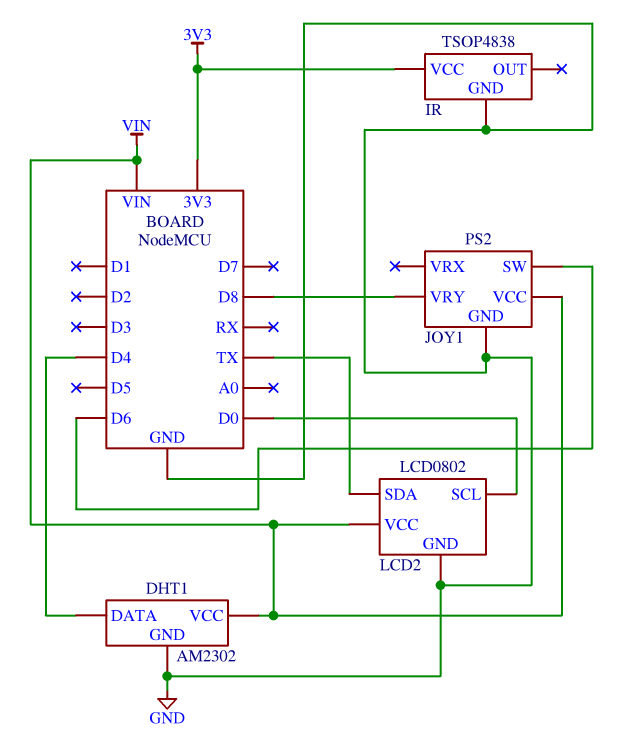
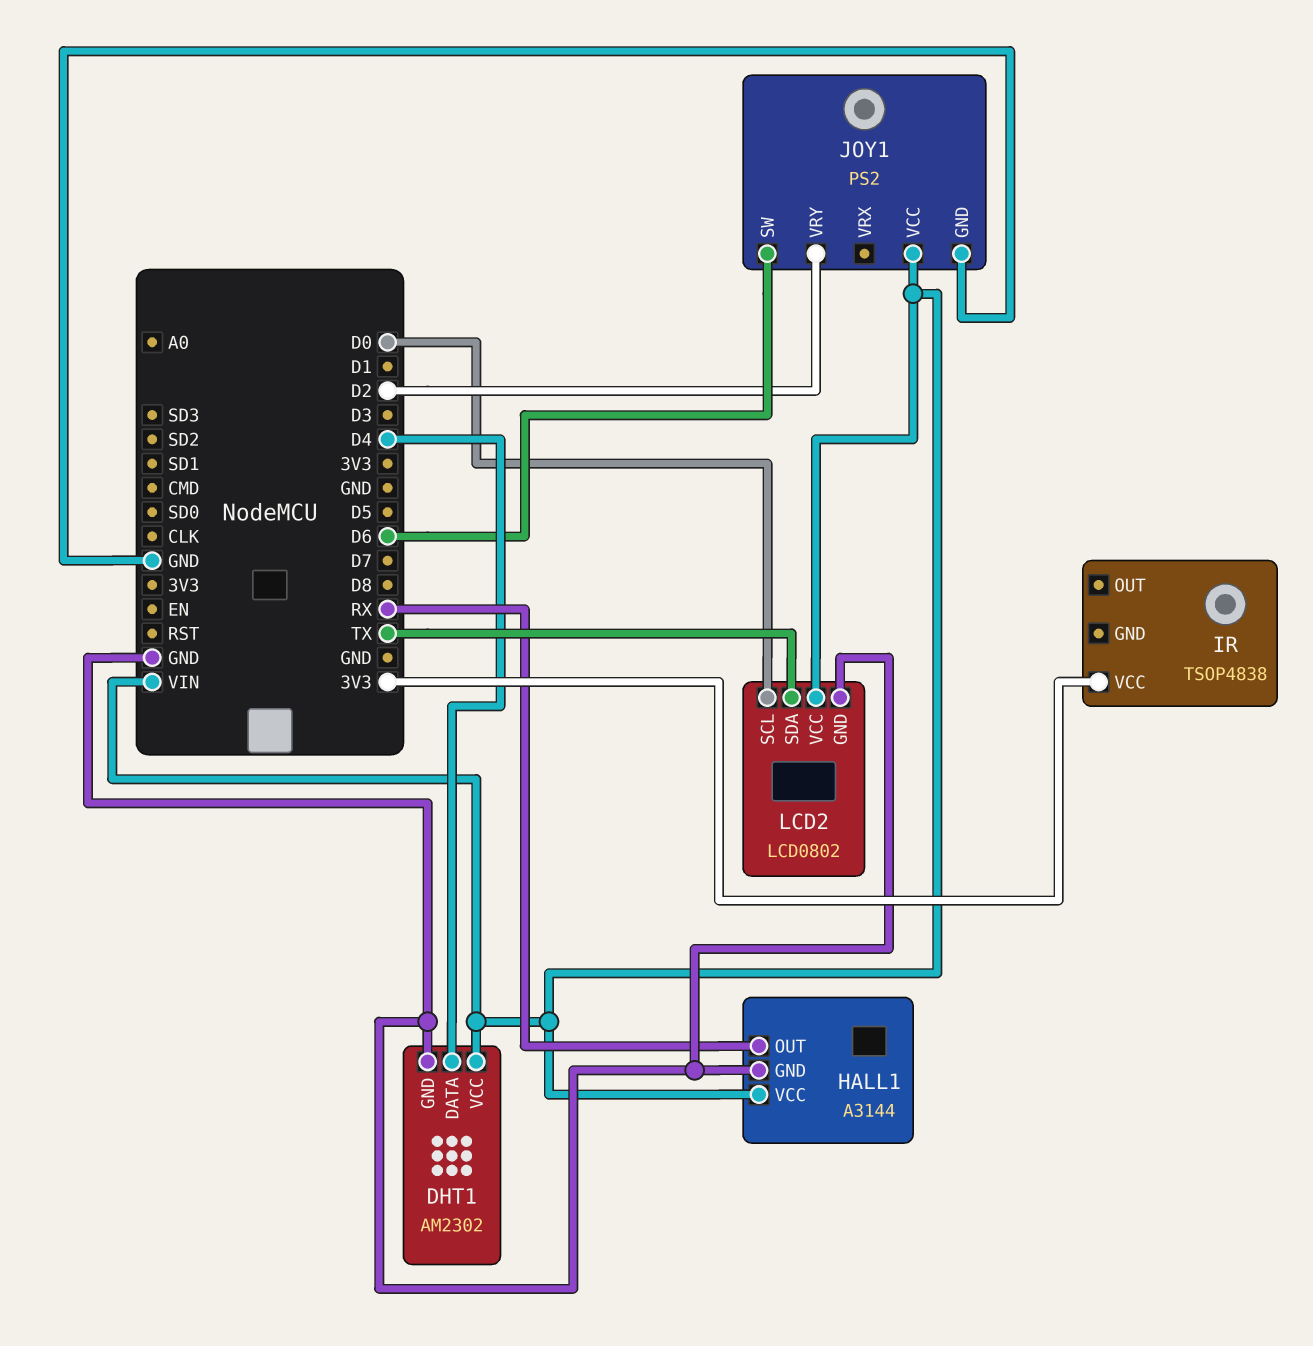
HALL1: none -> A3144
HALL1 pin GND: none -> GND
HALL1 pin OUT: none -> RX
HALL1 pin VCC: none -> VIN
IR pin GND: GND -> none
JOY1 pin VRY: D8 -> D2

